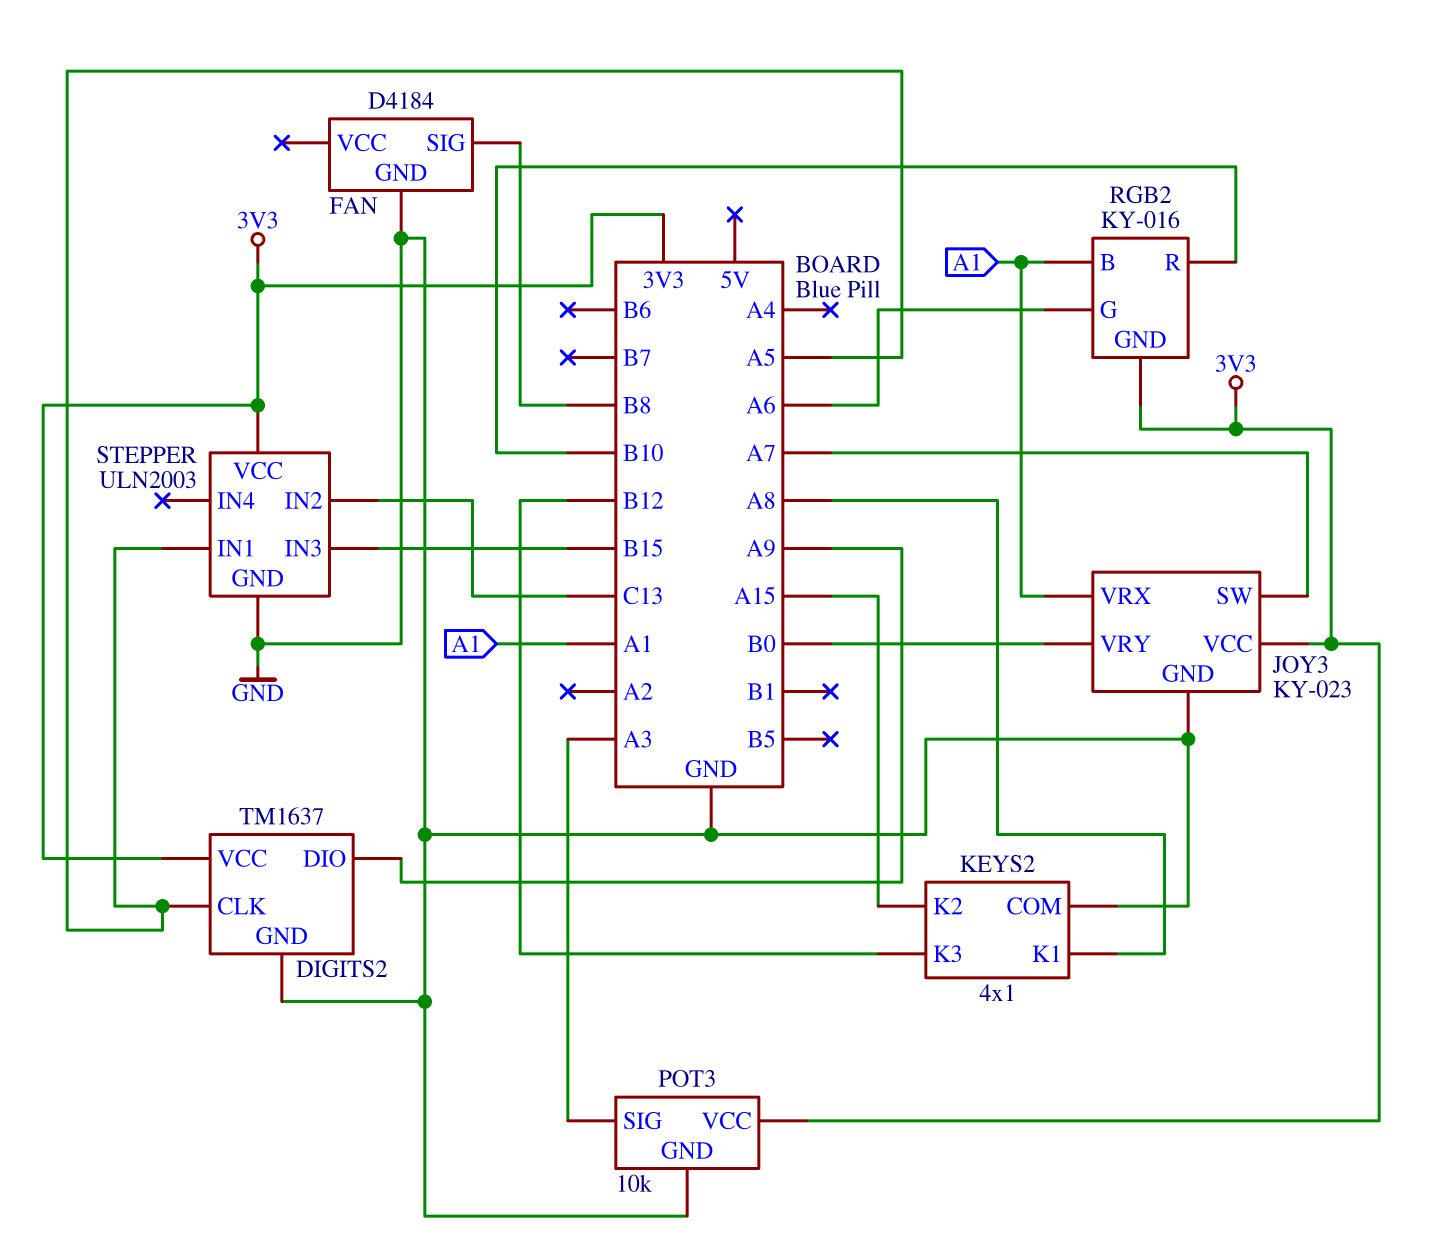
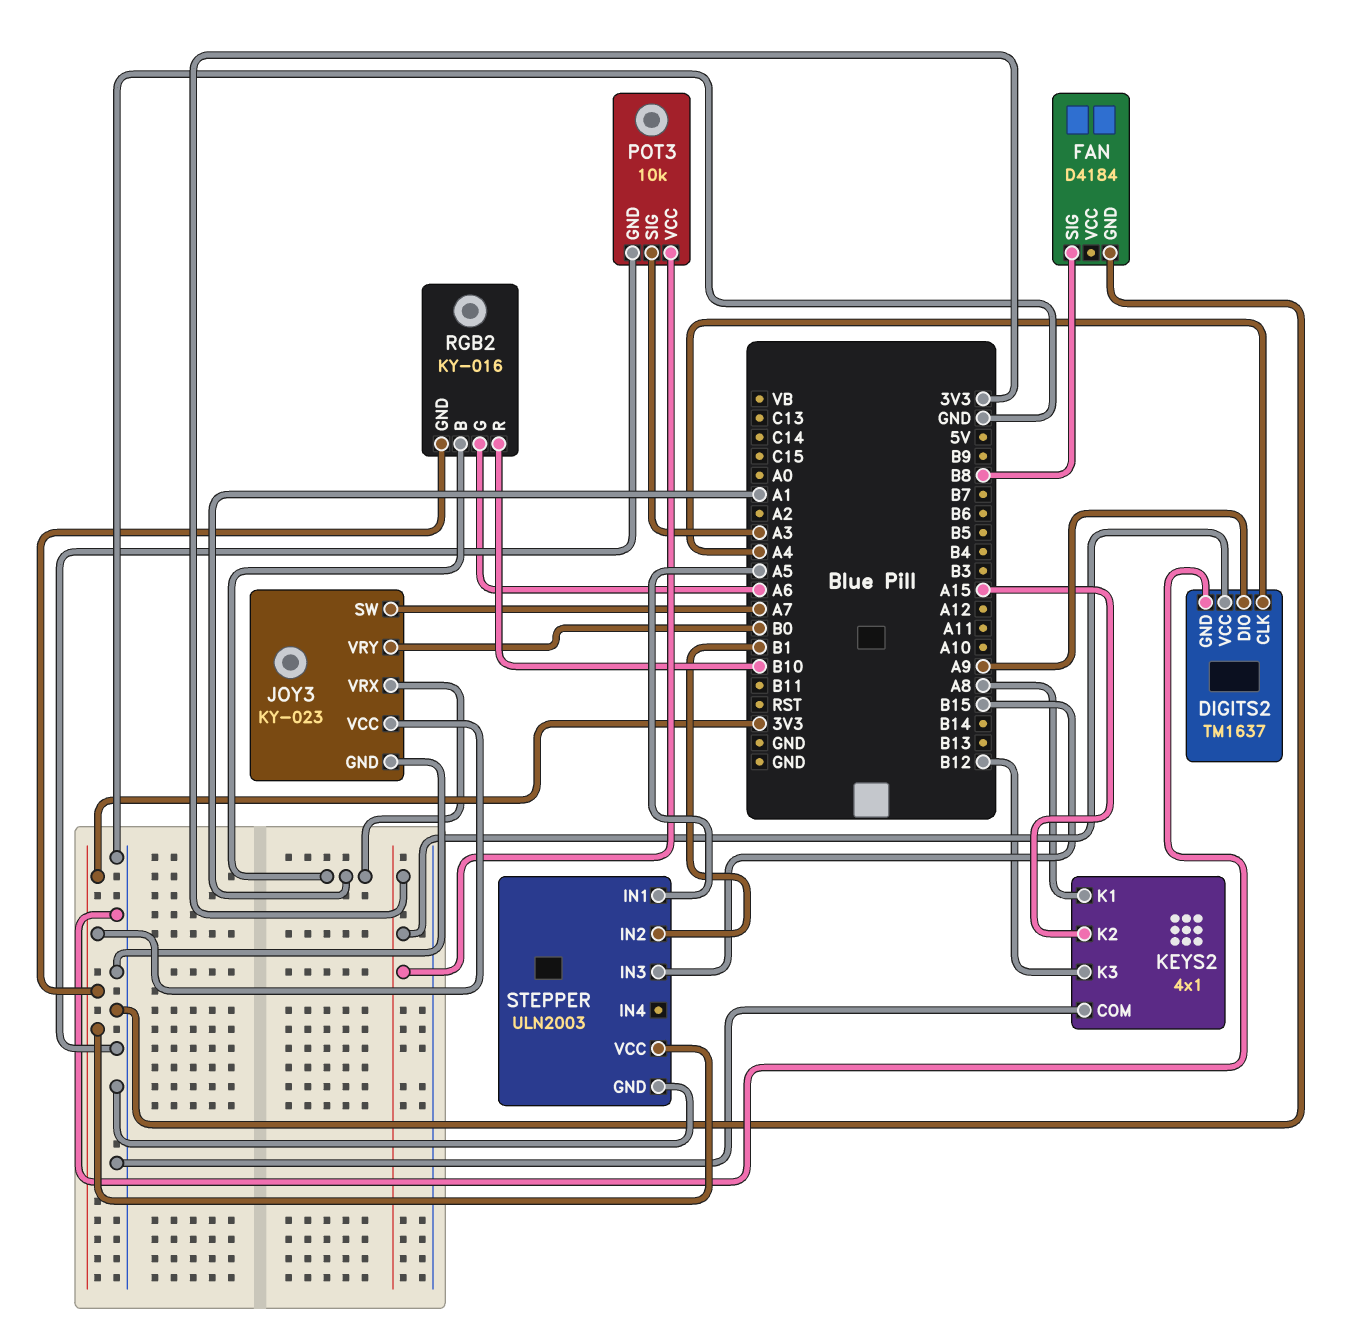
DIGITS2 pin CLK: A5 -> A4
STEPPER pin IN2: C13 -> B1

